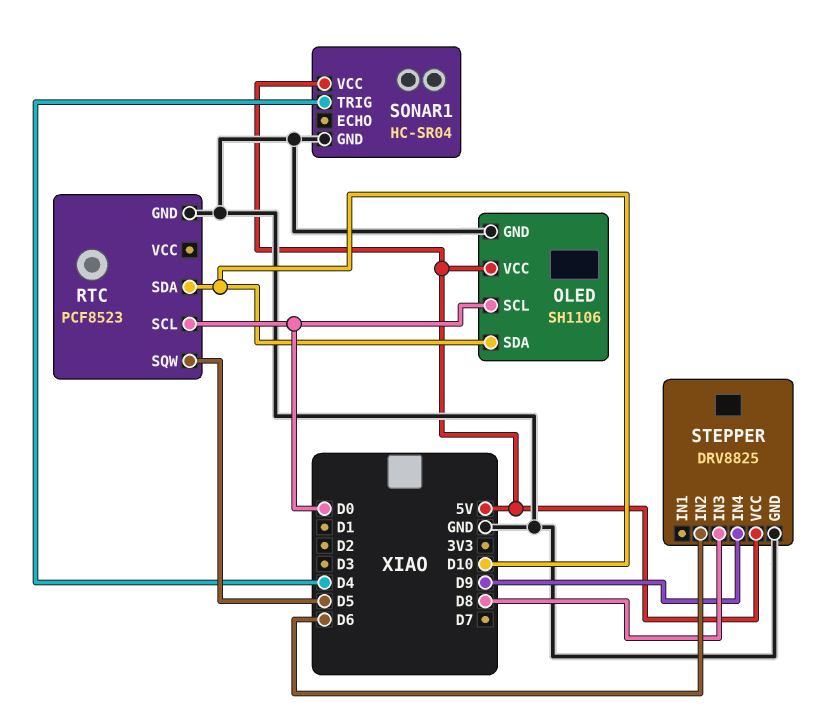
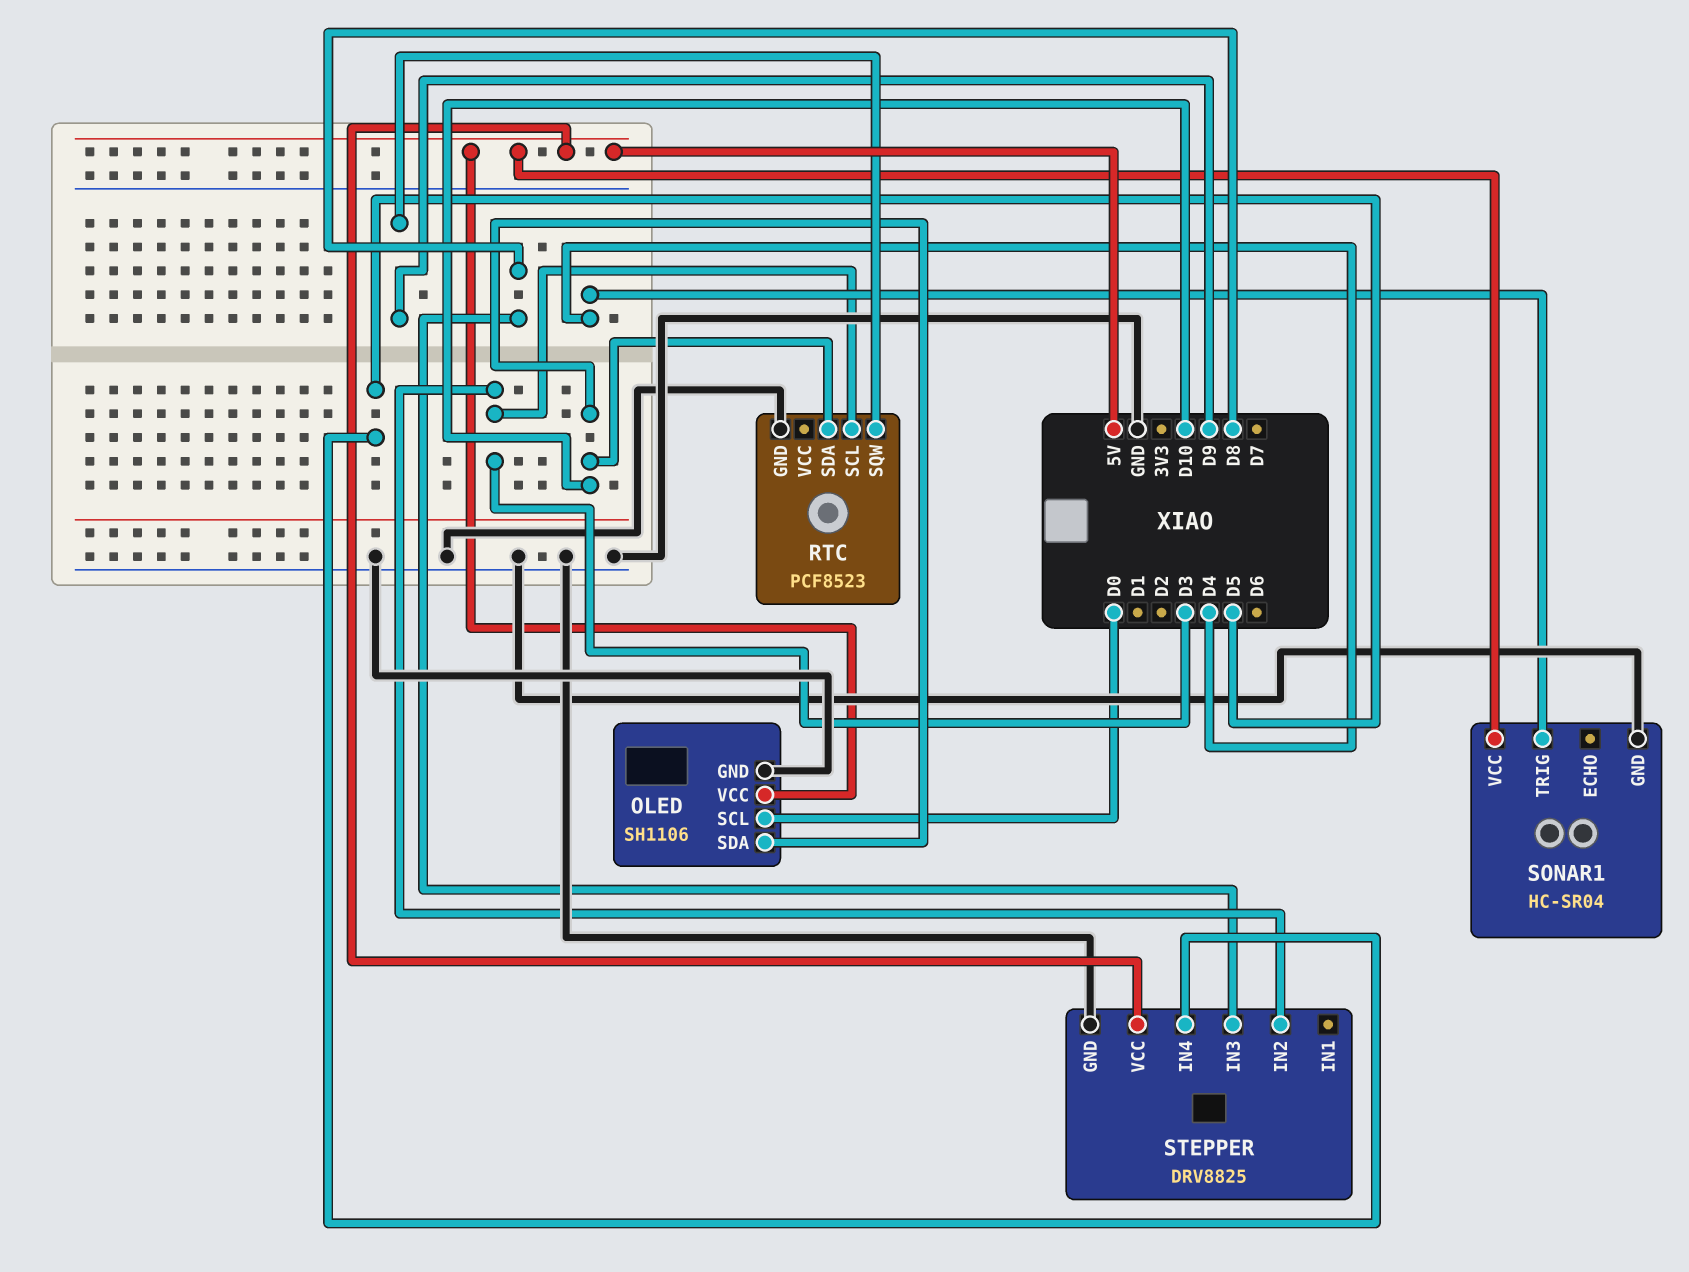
RTC pin SCL: D0 -> D3
RTC pin SQW: D5 -> D9
STEPPER pin IN2: D6 -> D3
STEPPER pin IN4: D9 -> D5

